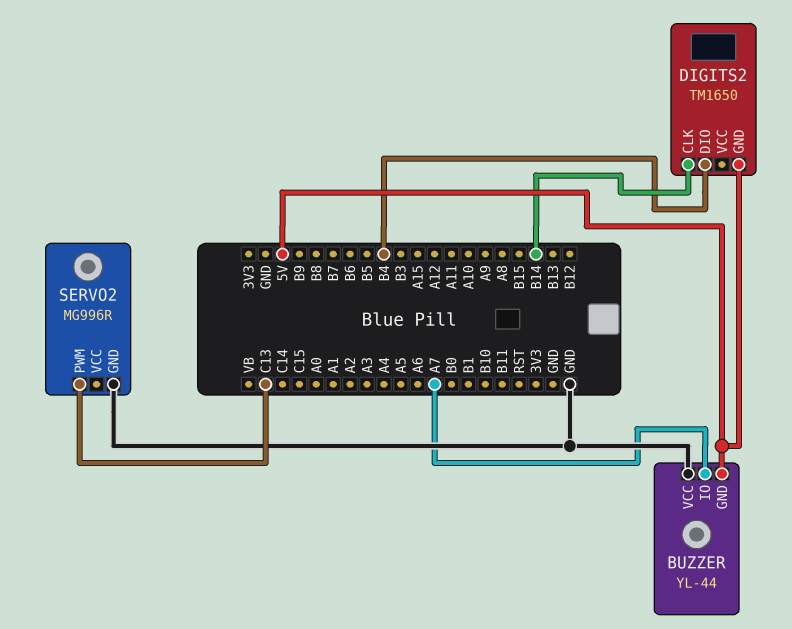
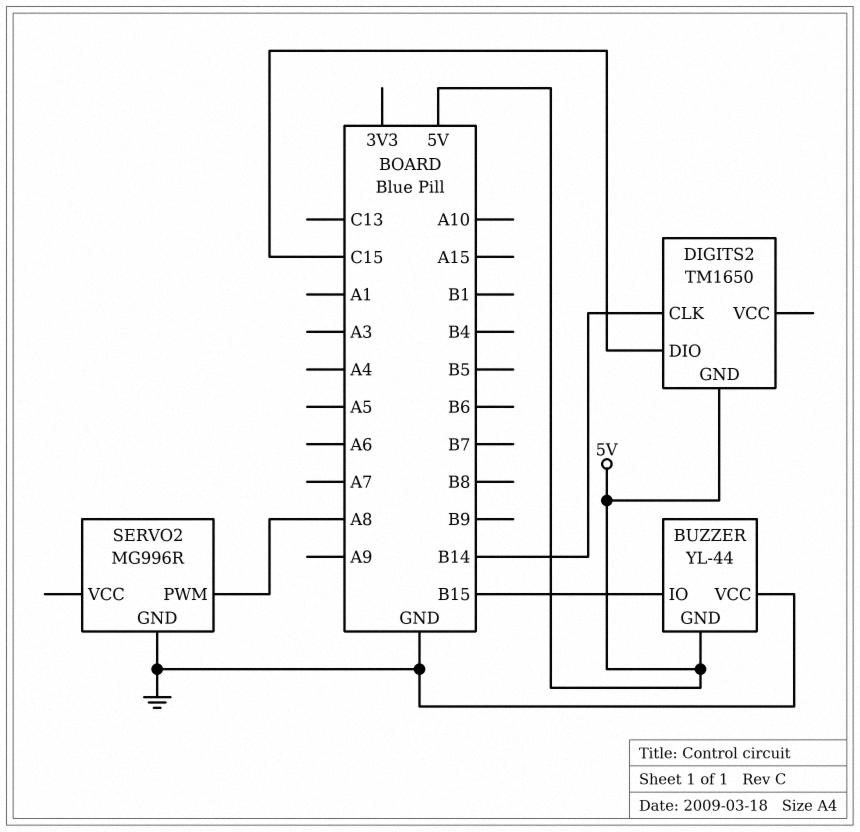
BUZZER pin IO: A7 -> B15
DIGITS2 pin DIO: B4 -> C15
SERVO2 pin PWM: C13 -> A8

